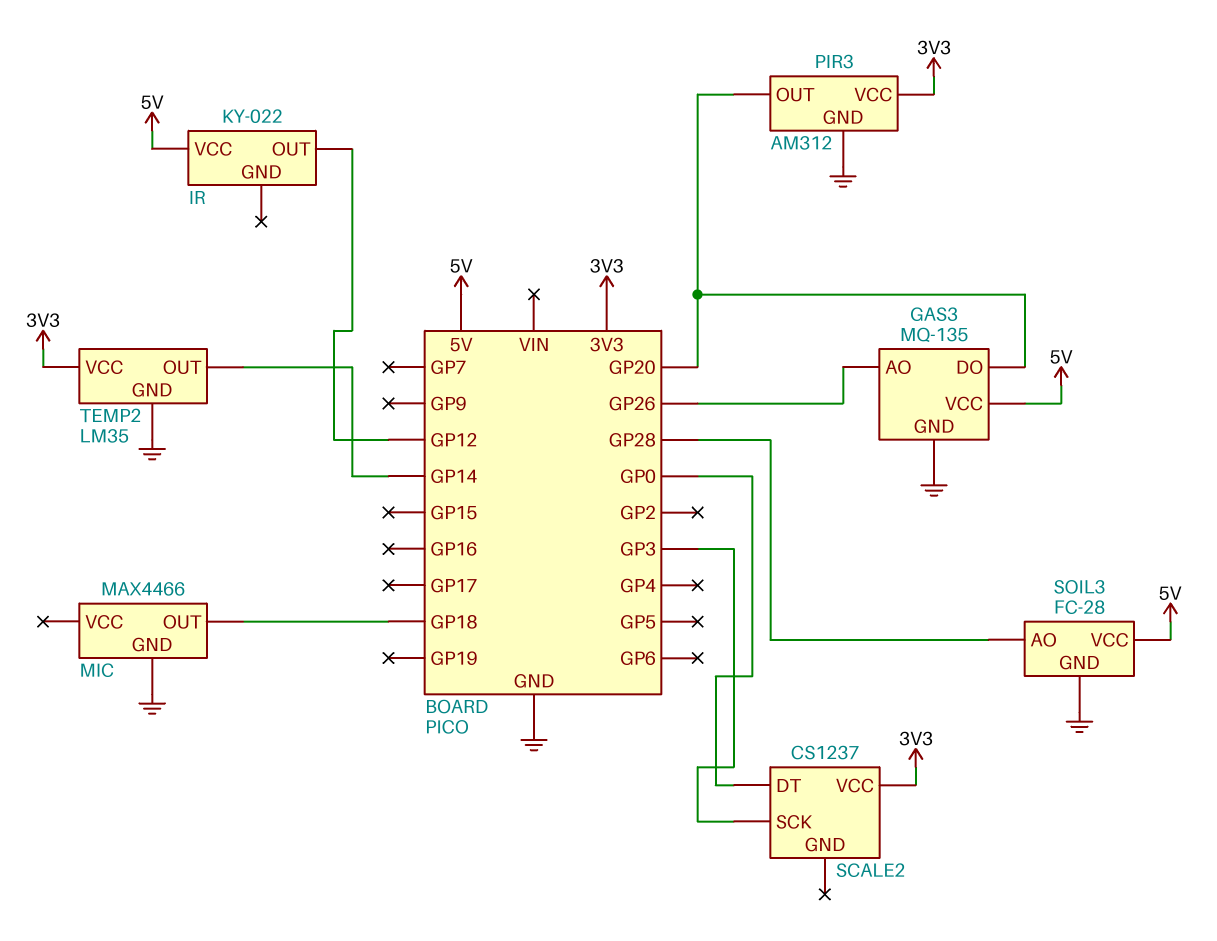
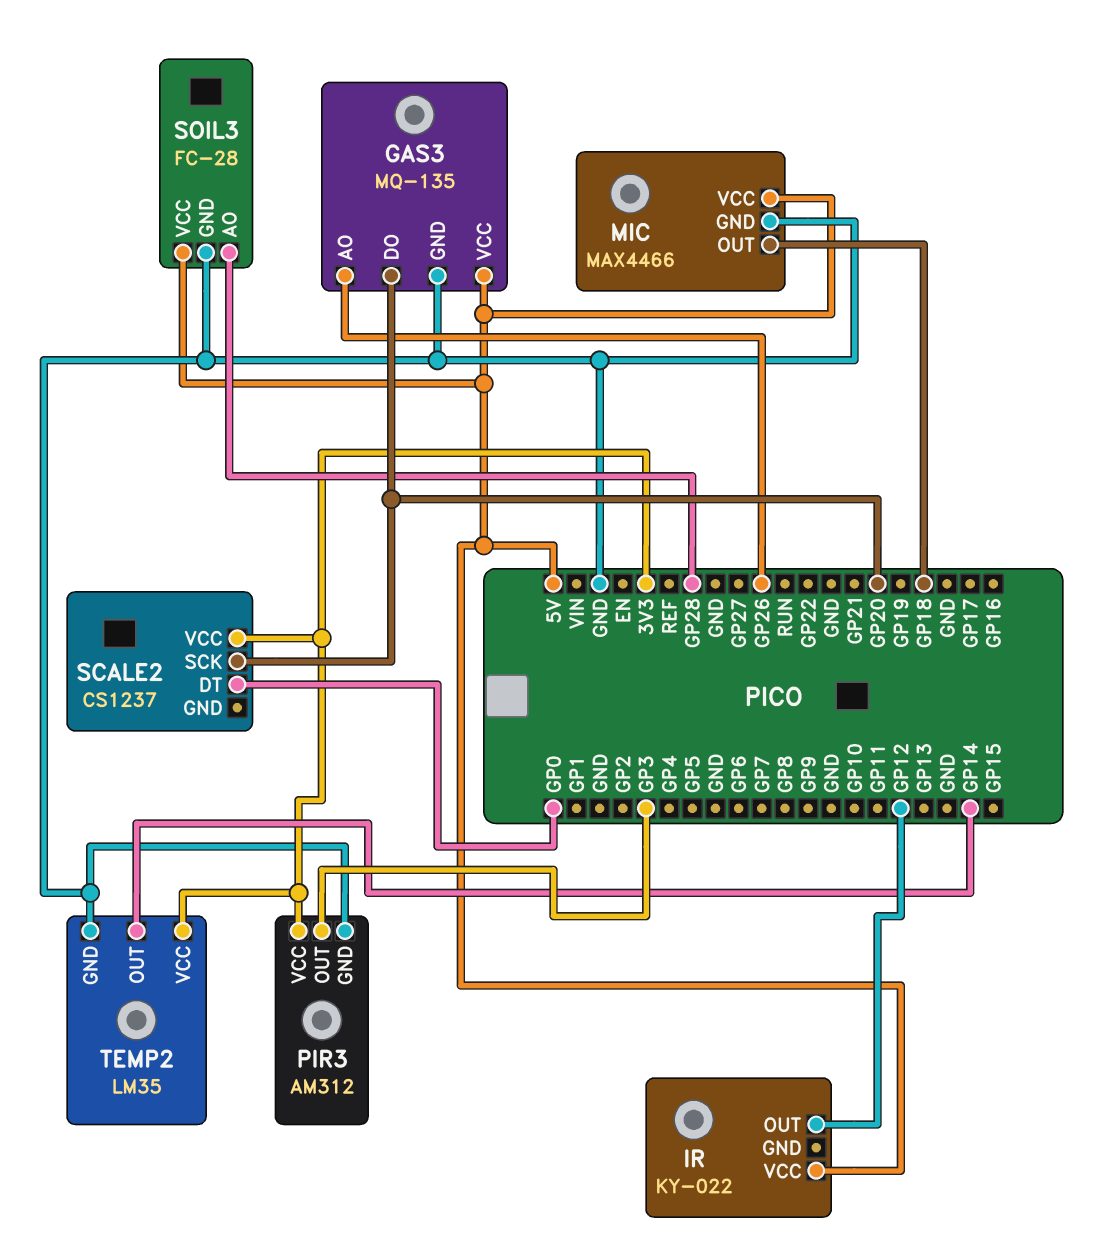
MIC pin VCC: none -> 5V
PIR3 pin OUT: GP20 -> GP3
SCALE2 pin SCK: GP3 -> GP20

